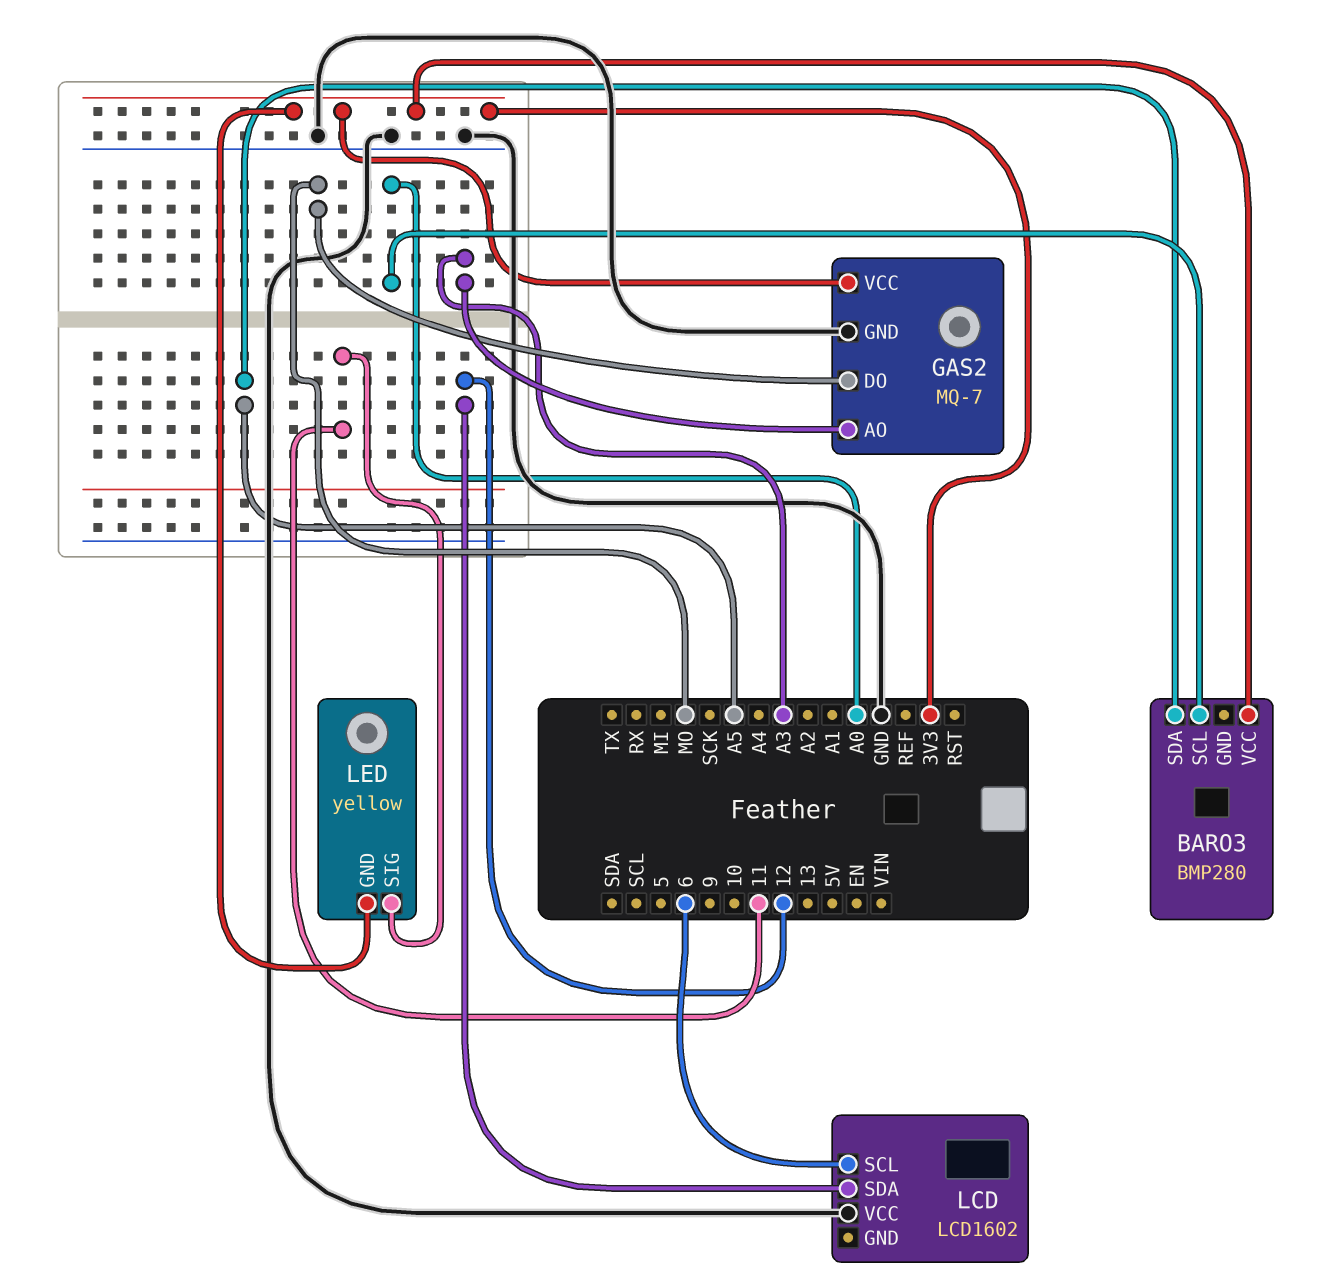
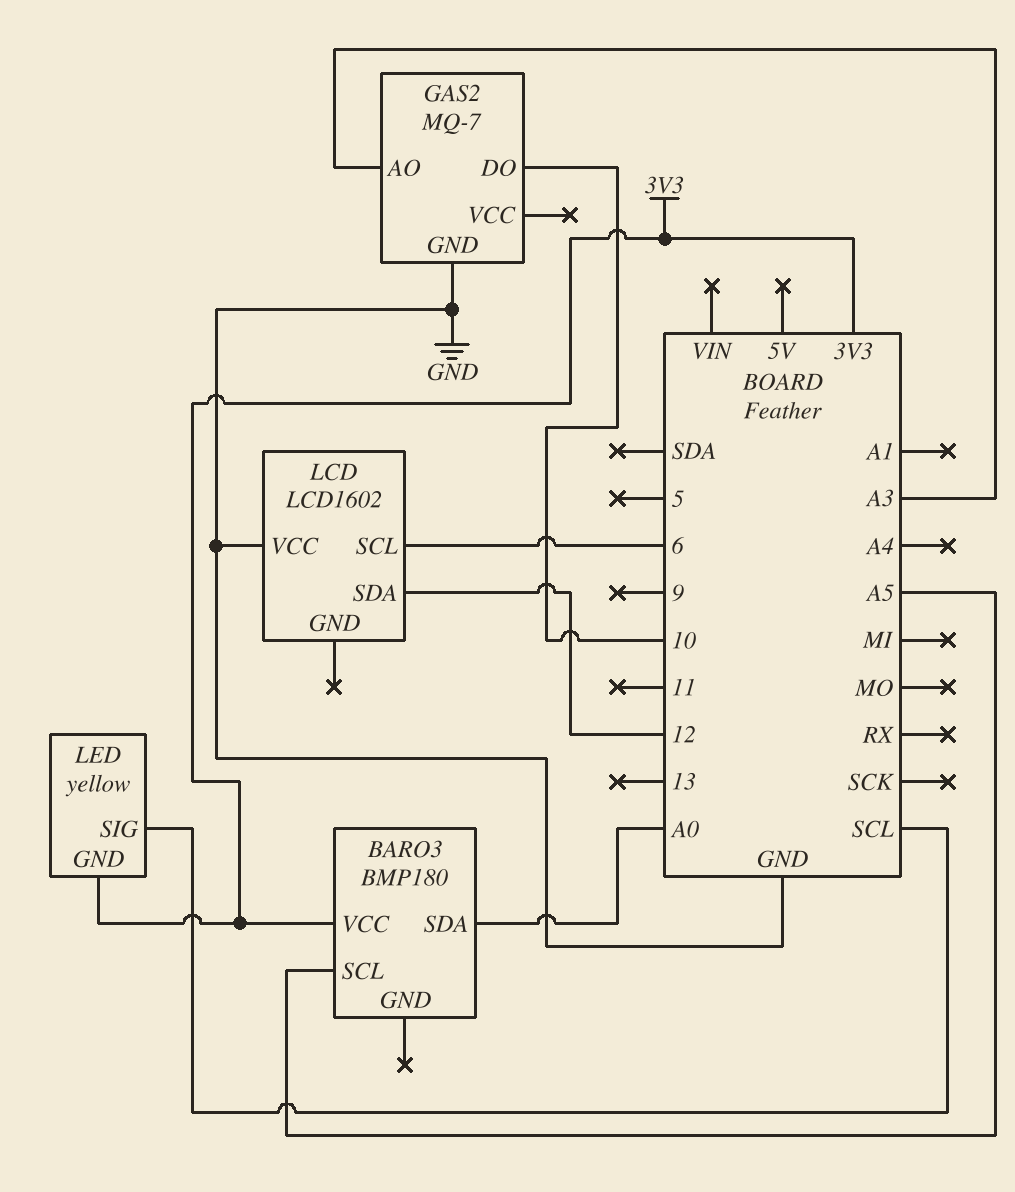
BARO3: BMP280 -> BMP180
BARO3 pin SCL: A0 -> A5
BARO3 pin SDA: A5 -> A0
GAS2 pin DO: MO -> 10
GAS2 pin VCC: 3V3 -> none
LED pin SIG: 11 -> SCL

